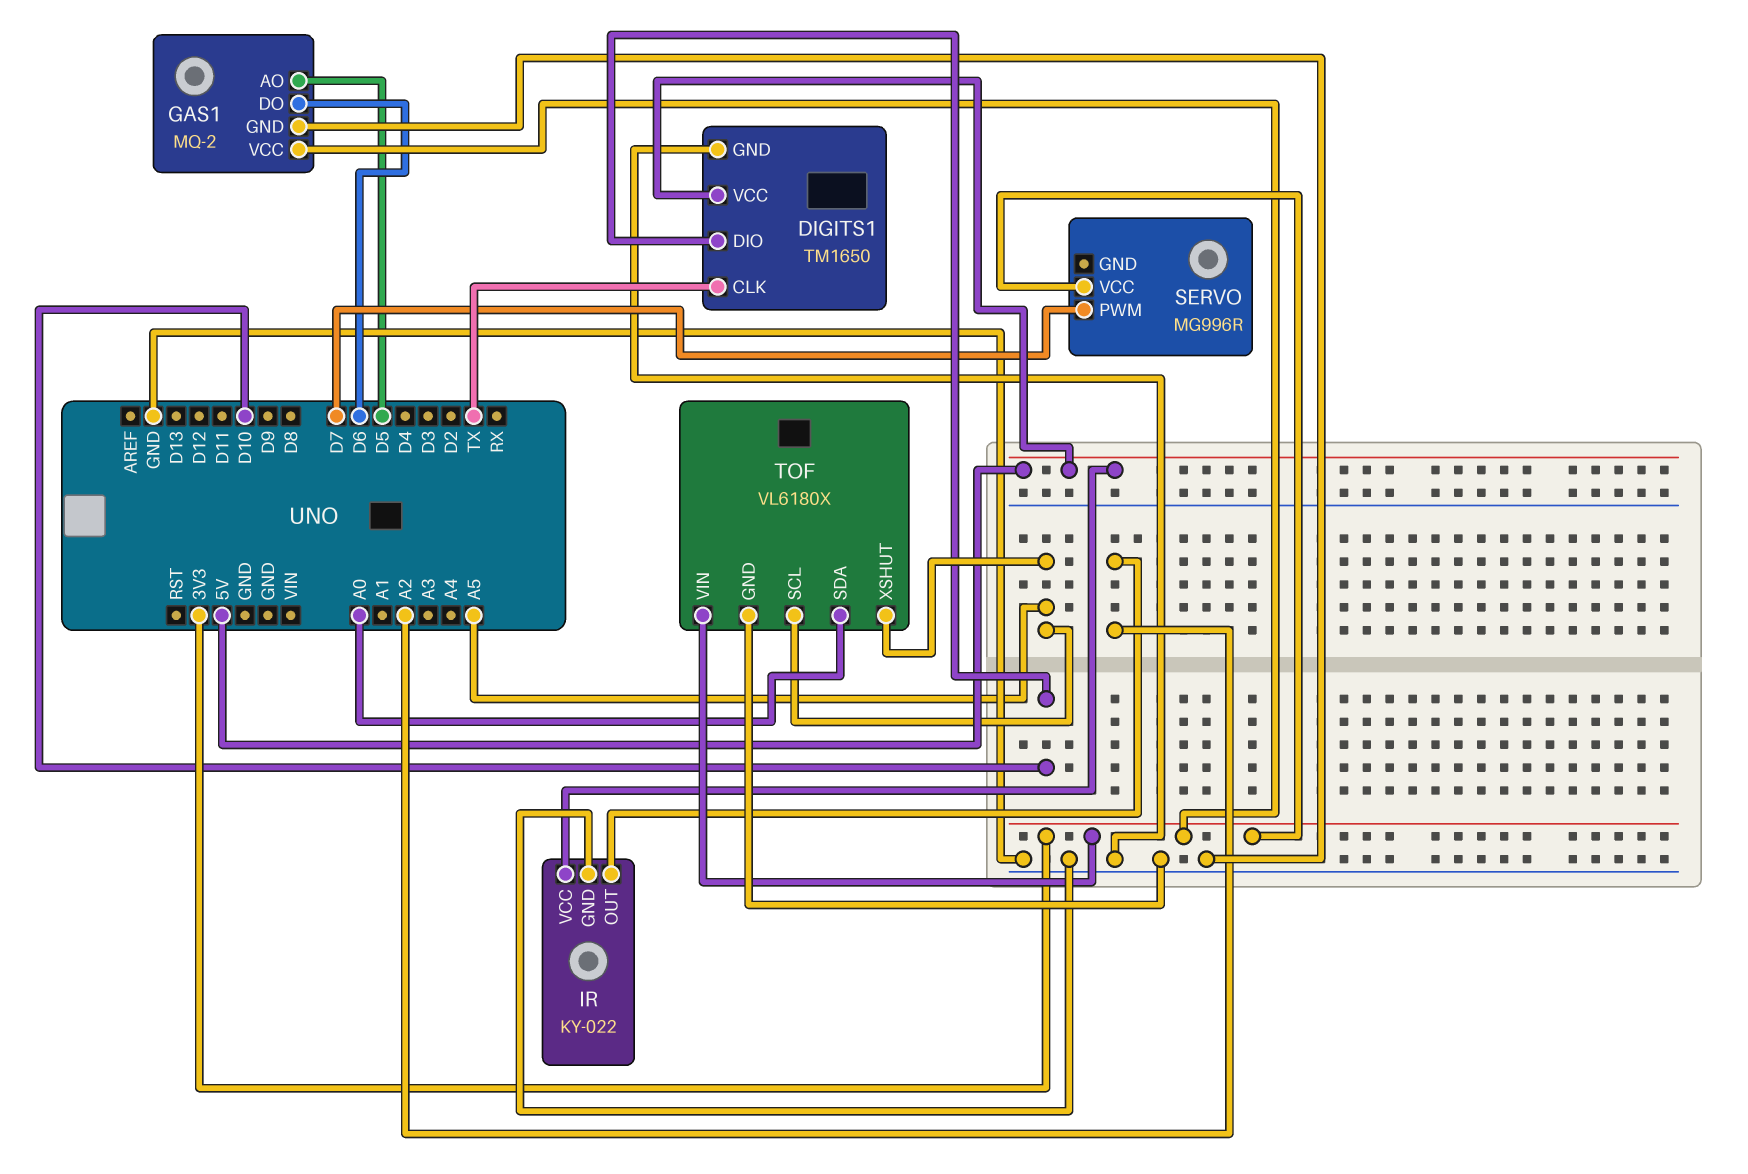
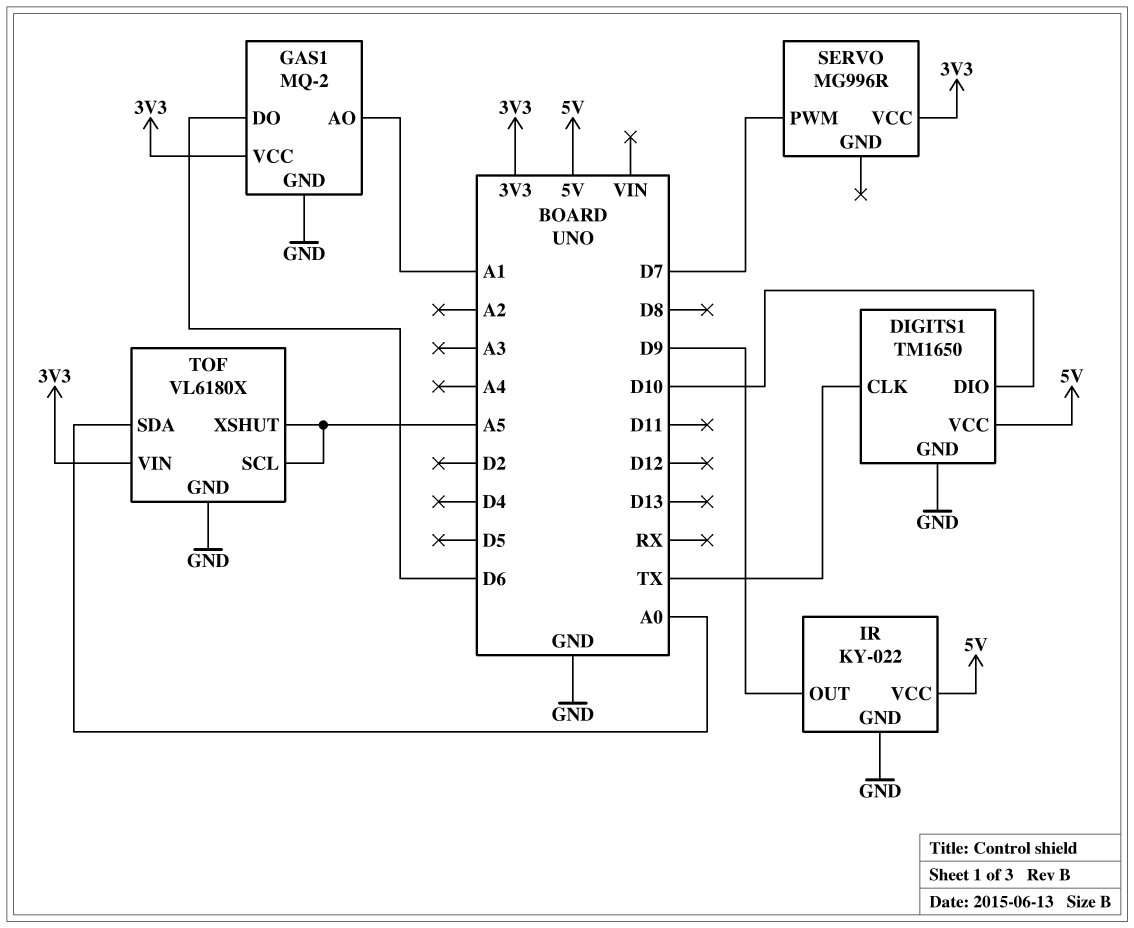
GAS1 pin AO: D5 -> A1
IR pin OUT: A2 -> D9

